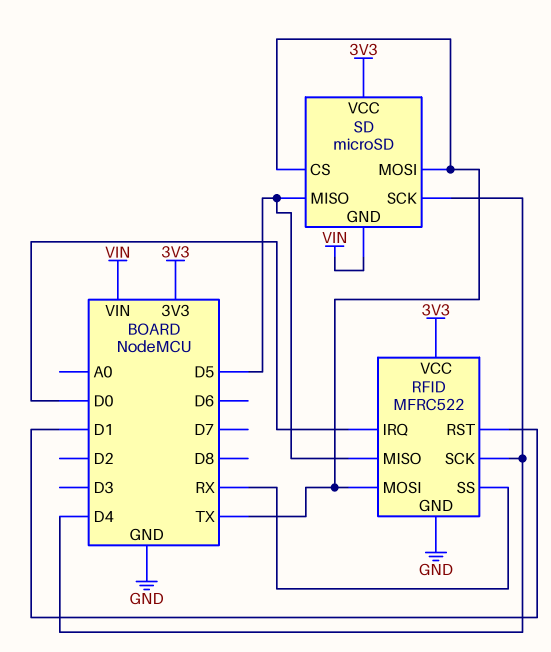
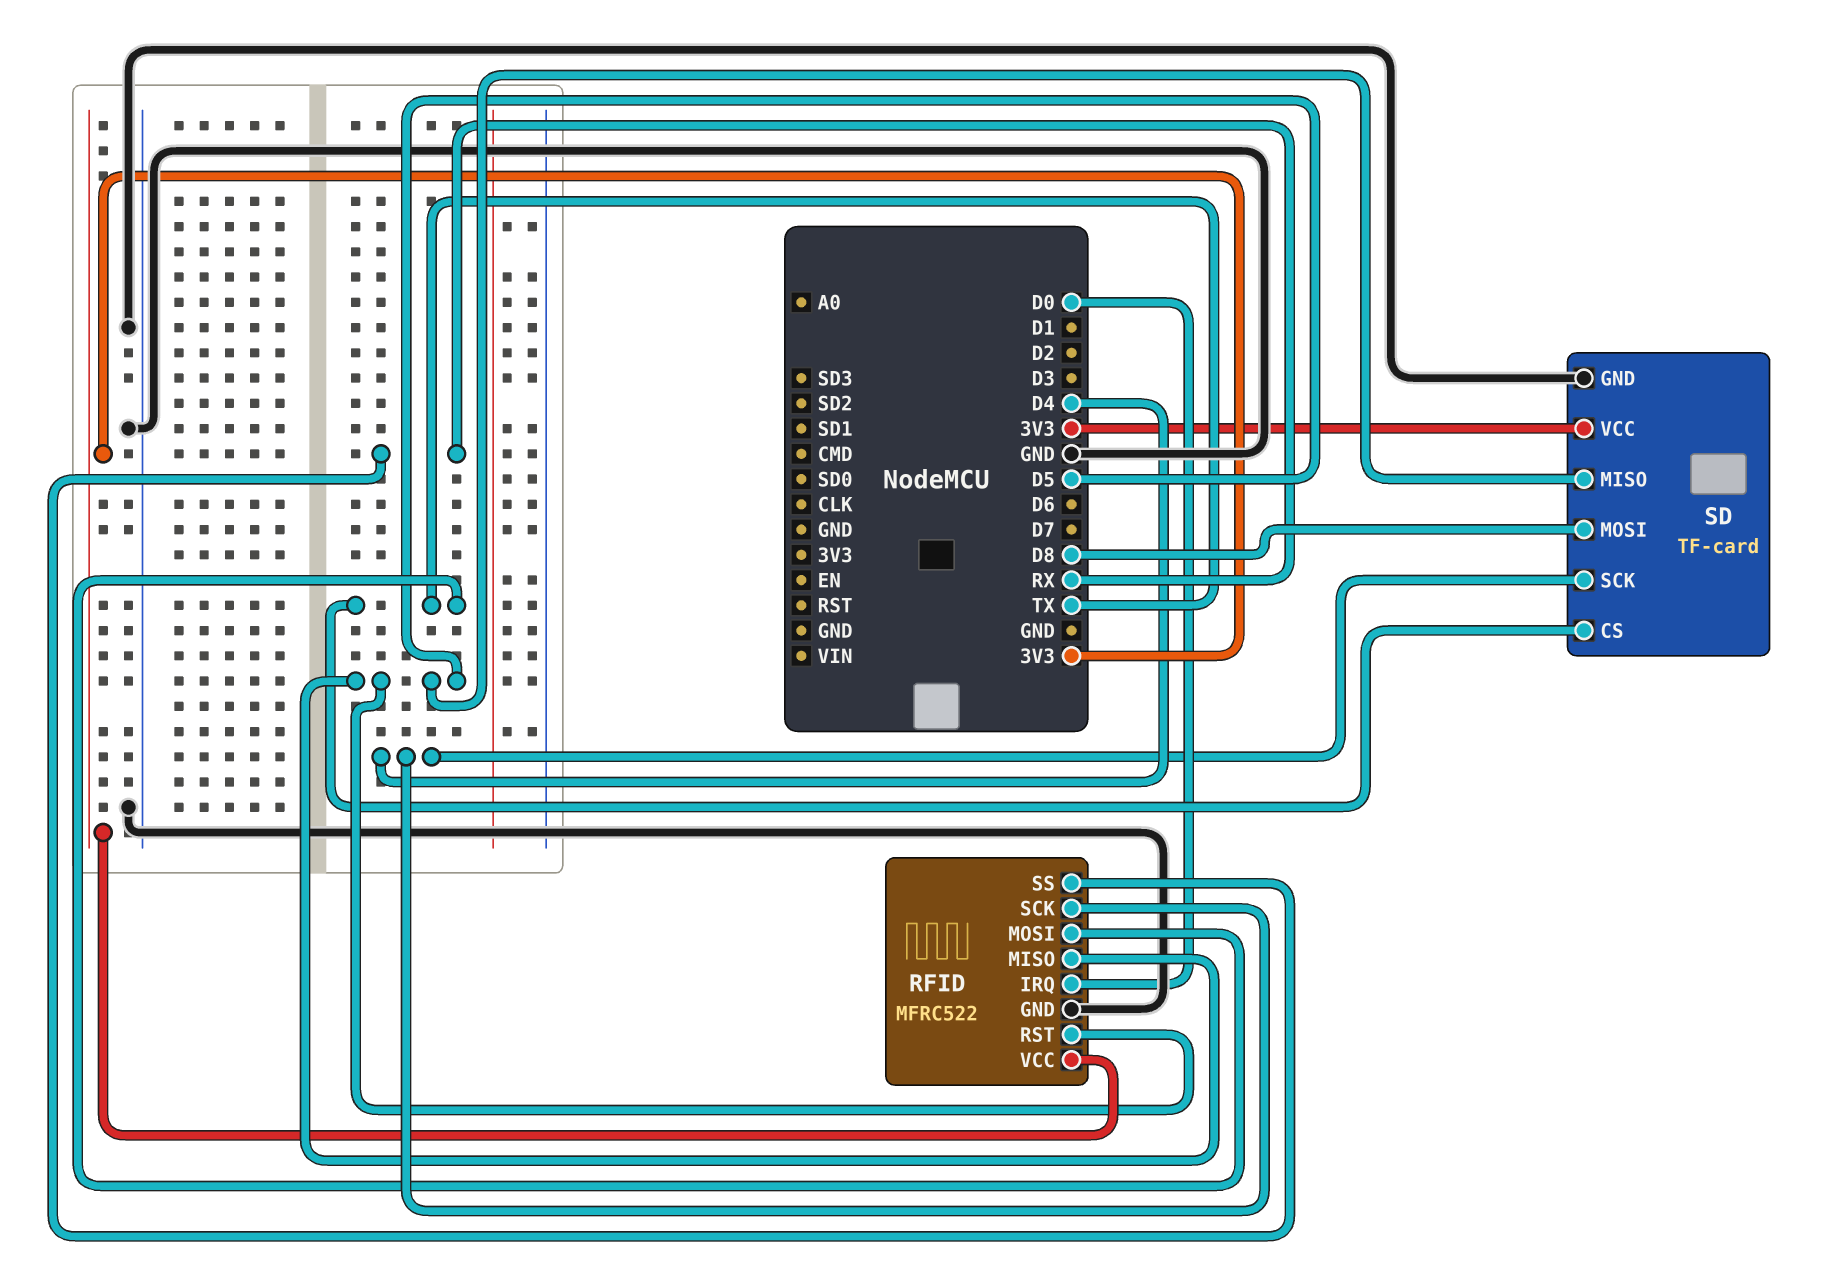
RFID pin RST: D1 -> D5
SD: microSD -> TF-card
SD pin GND: VIN -> GND
SD pin MOSI: TX -> D8

